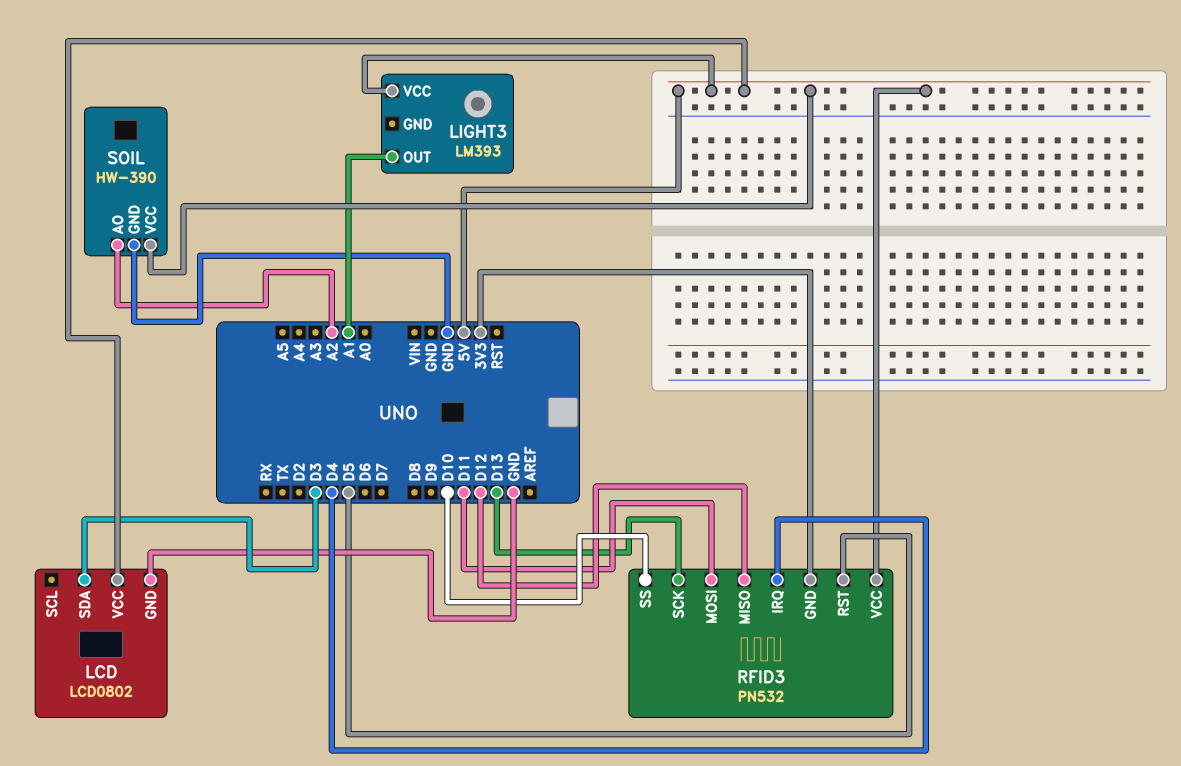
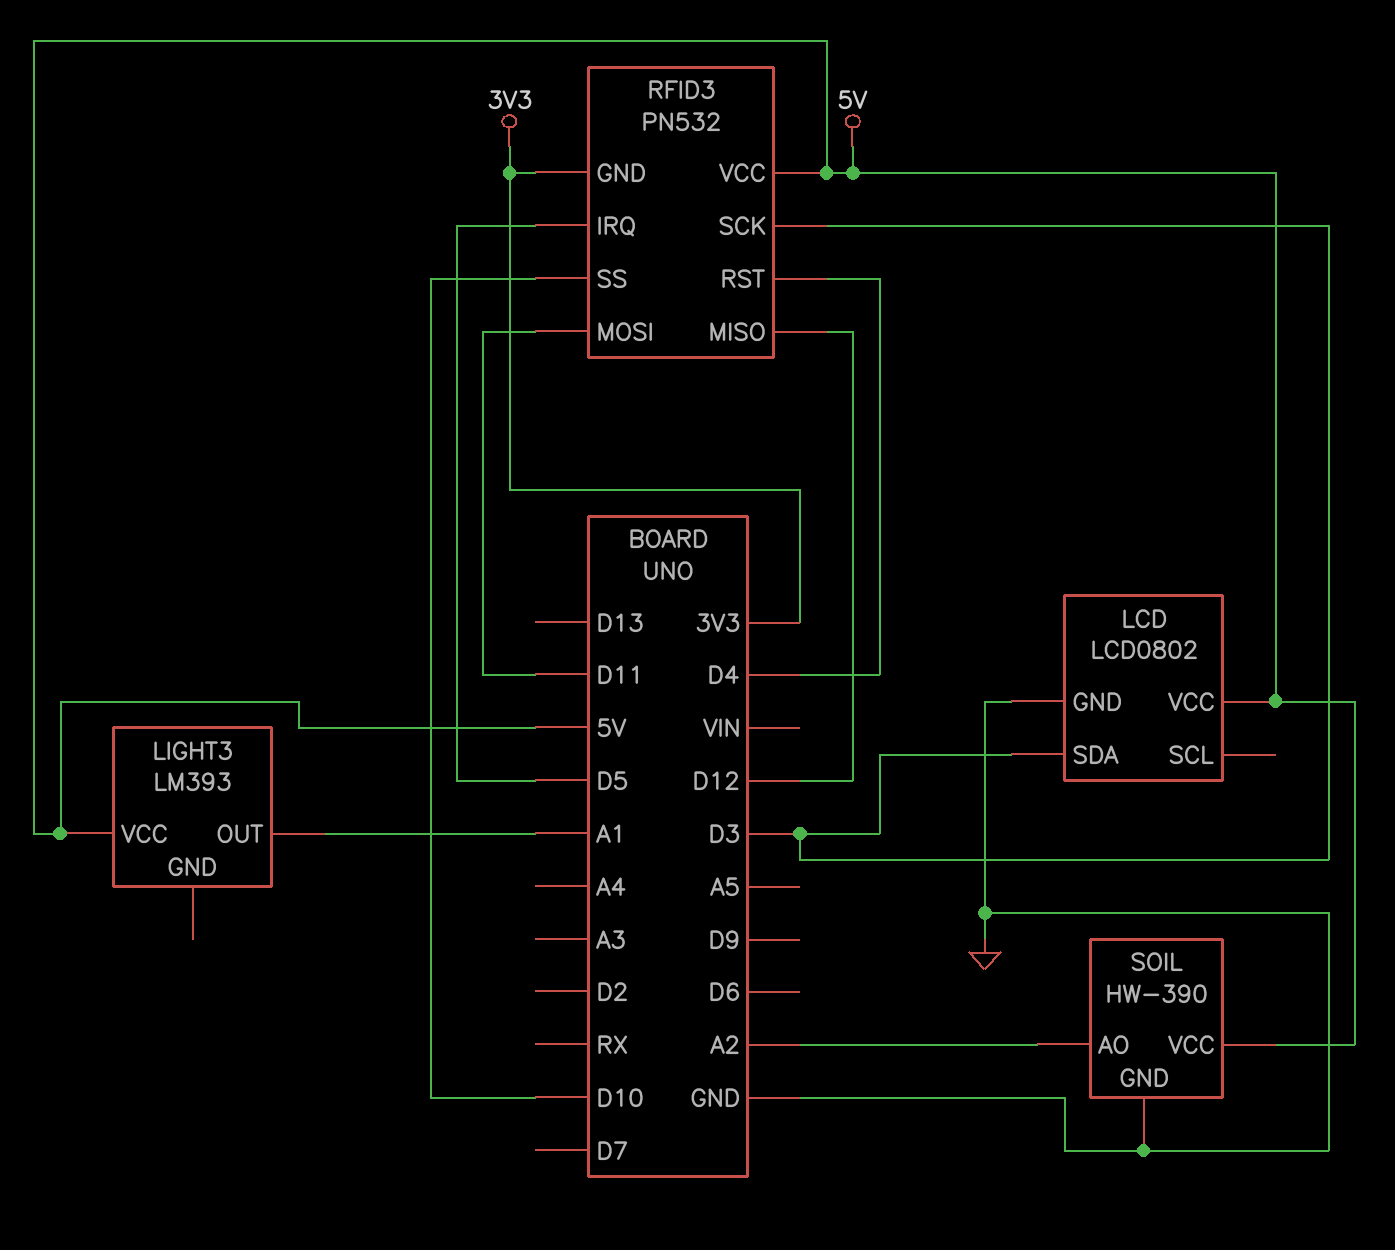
RFID3 pin IRQ: D4 -> D5
RFID3 pin RST: D5 -> D4
RFID3 pin SCK: D13 -> D3

